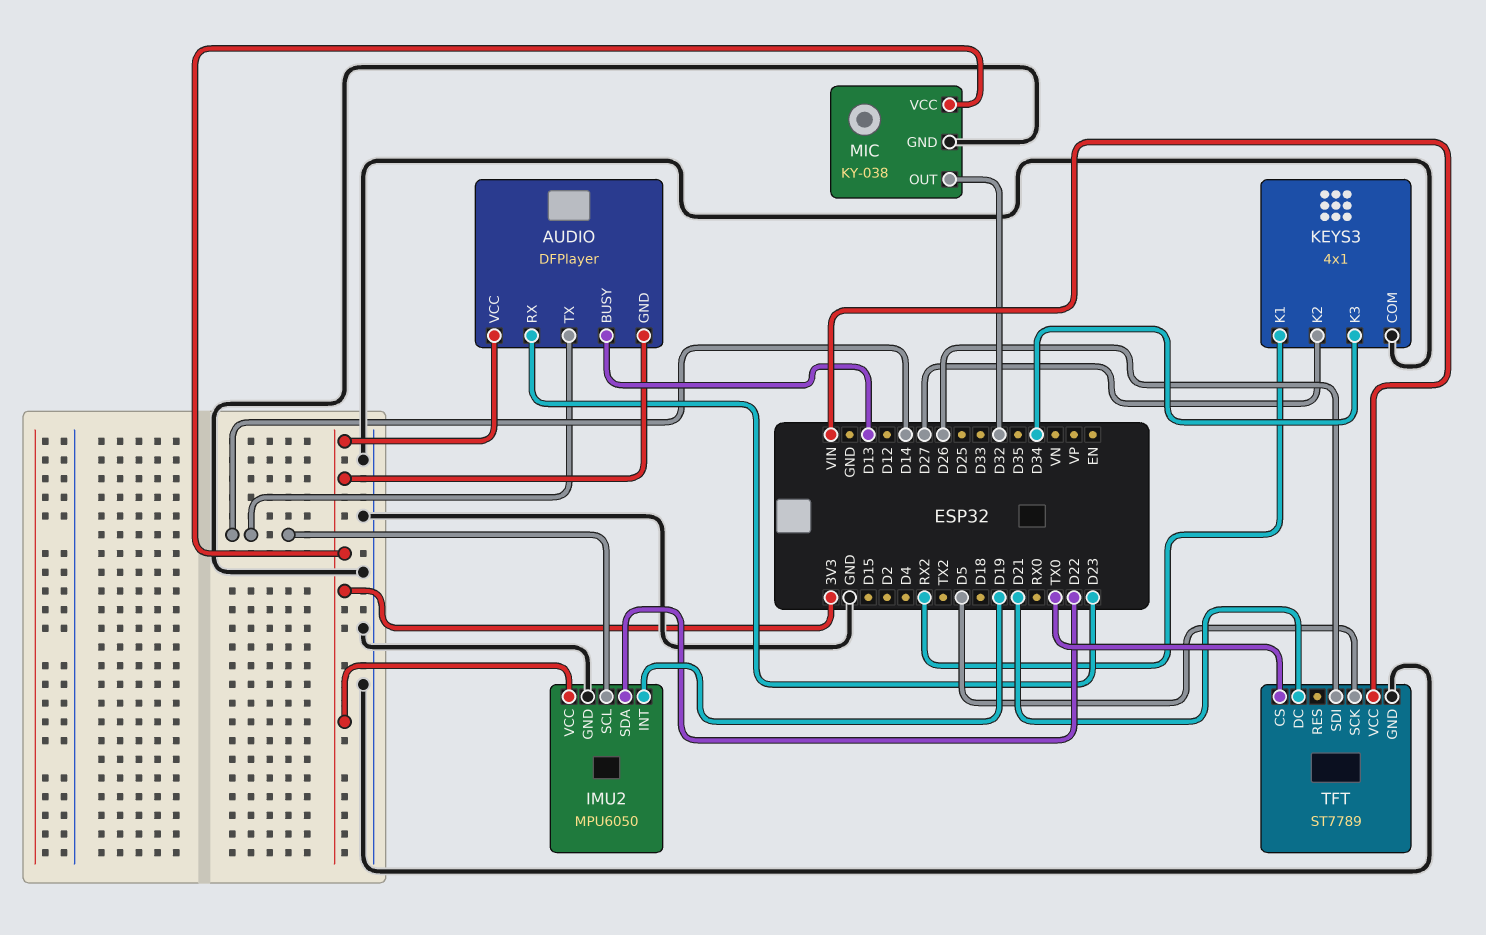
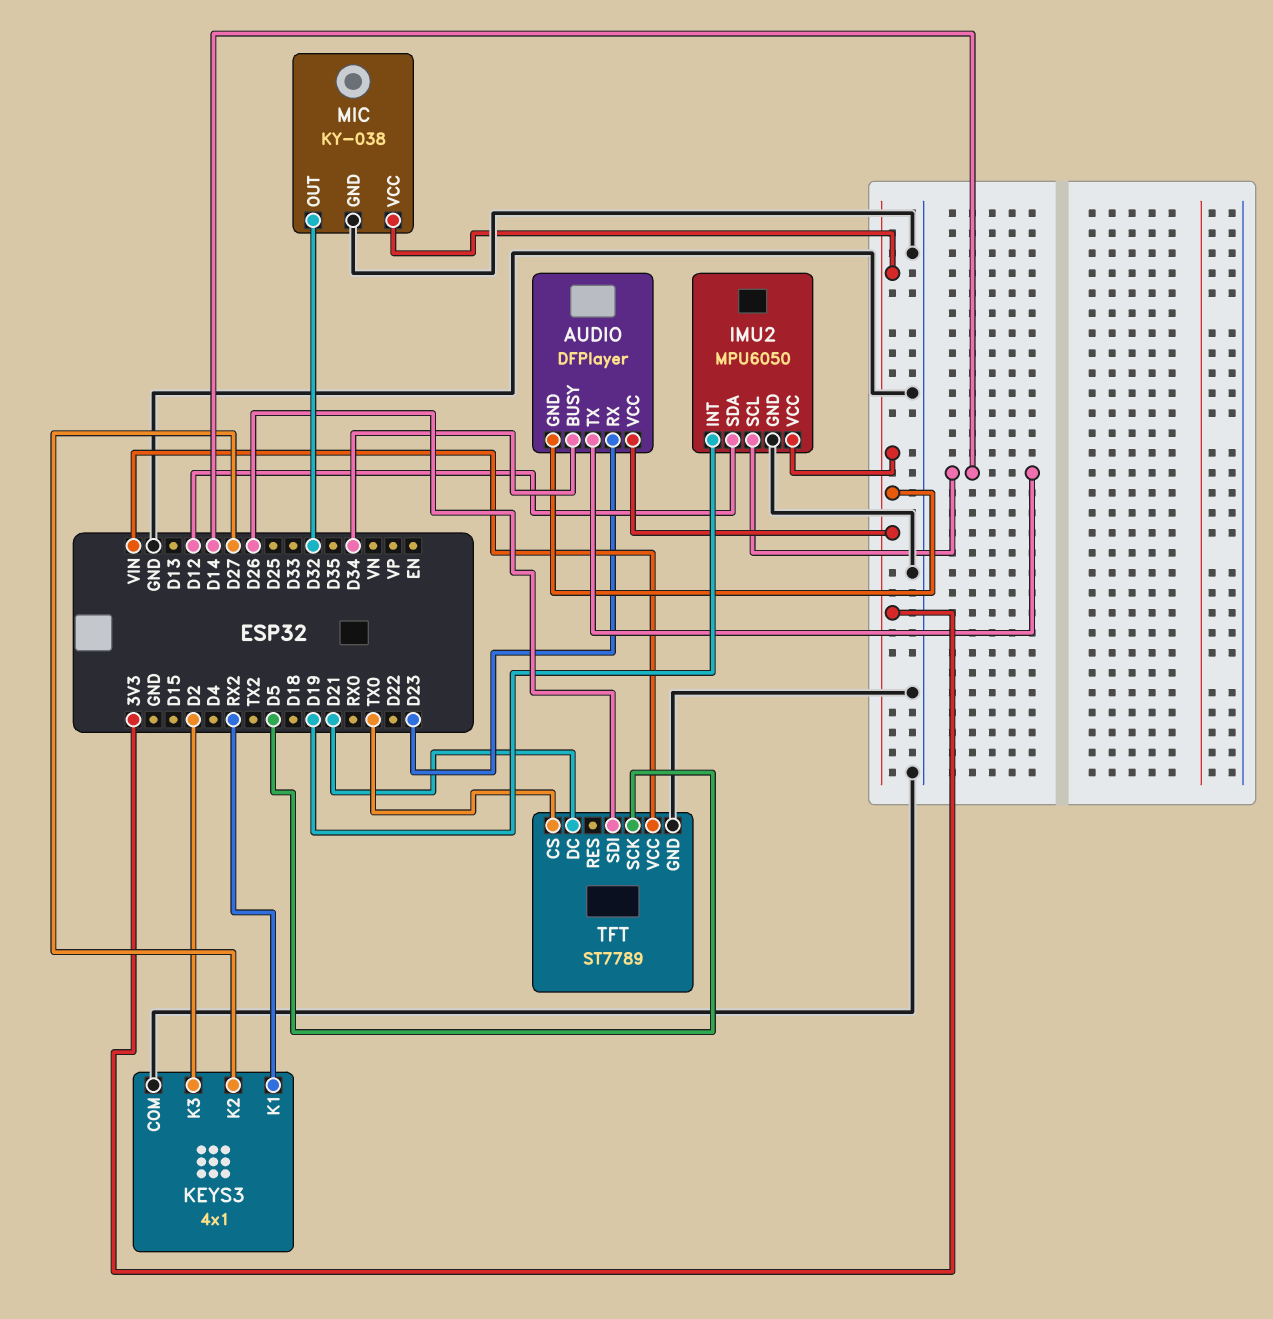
AUDIO pin BUSY: D13 -> D34
IMU2 pin SDA: D22 -> D12
KEYS3 pin K3: D34 -> D2

